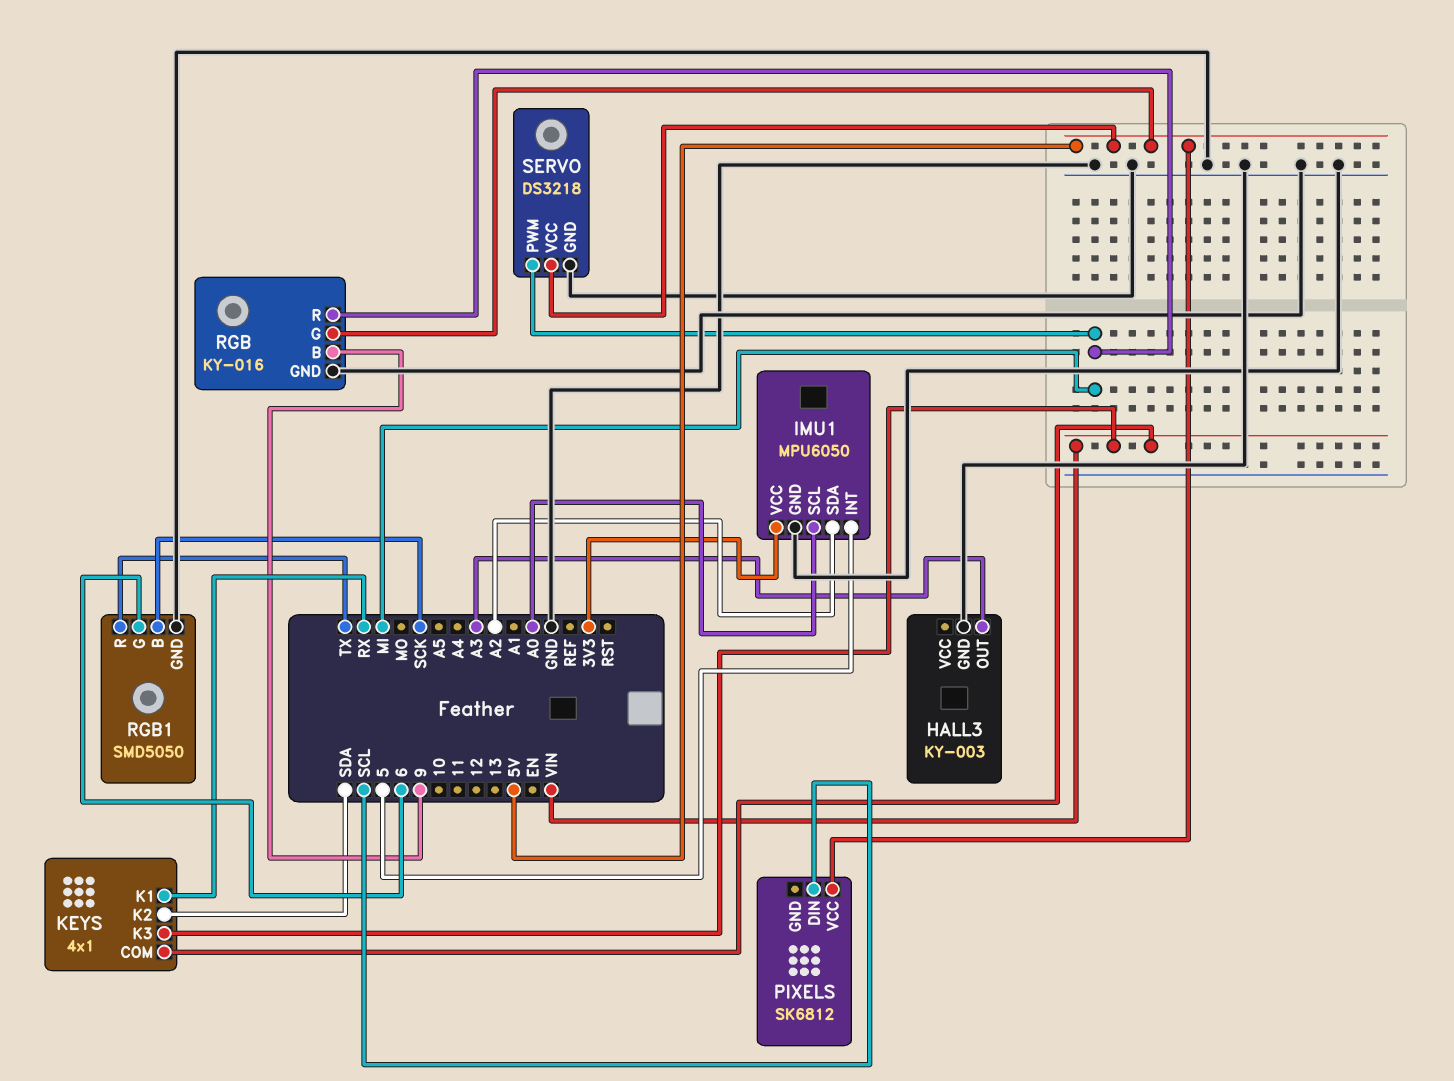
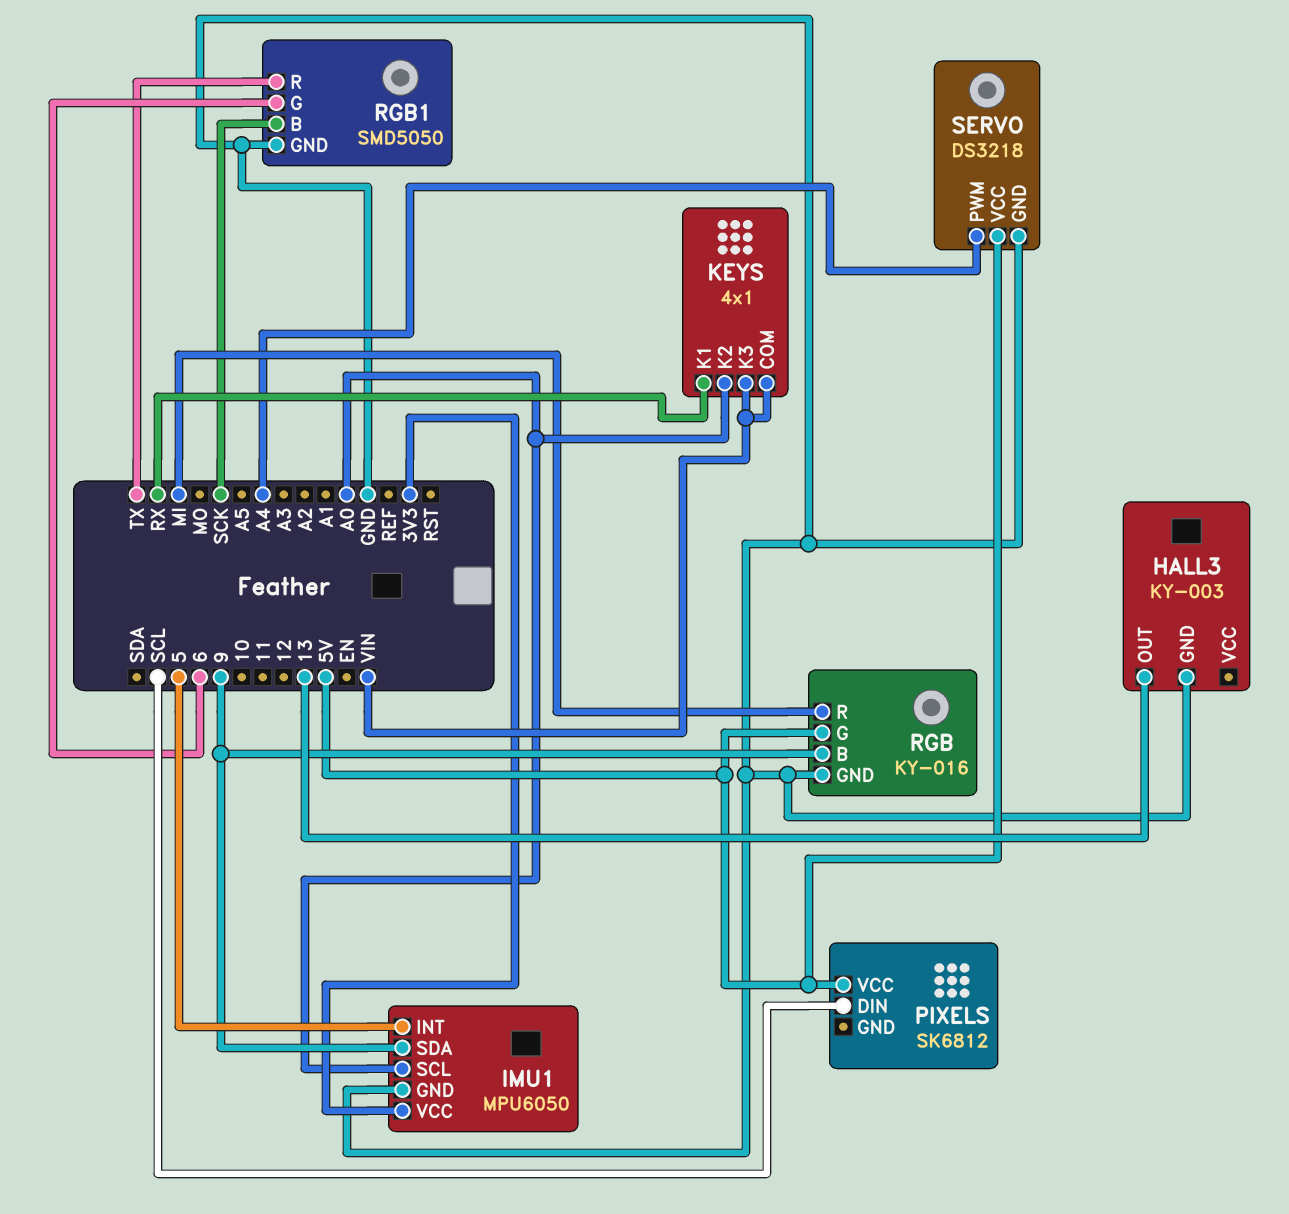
HALL3 pin OUT: A3 -> 13
IMU1 pin SDA: A2 -> 9
KEYS pin K2: SDA -> A0
SERVO pin PWM: MI -> A4

